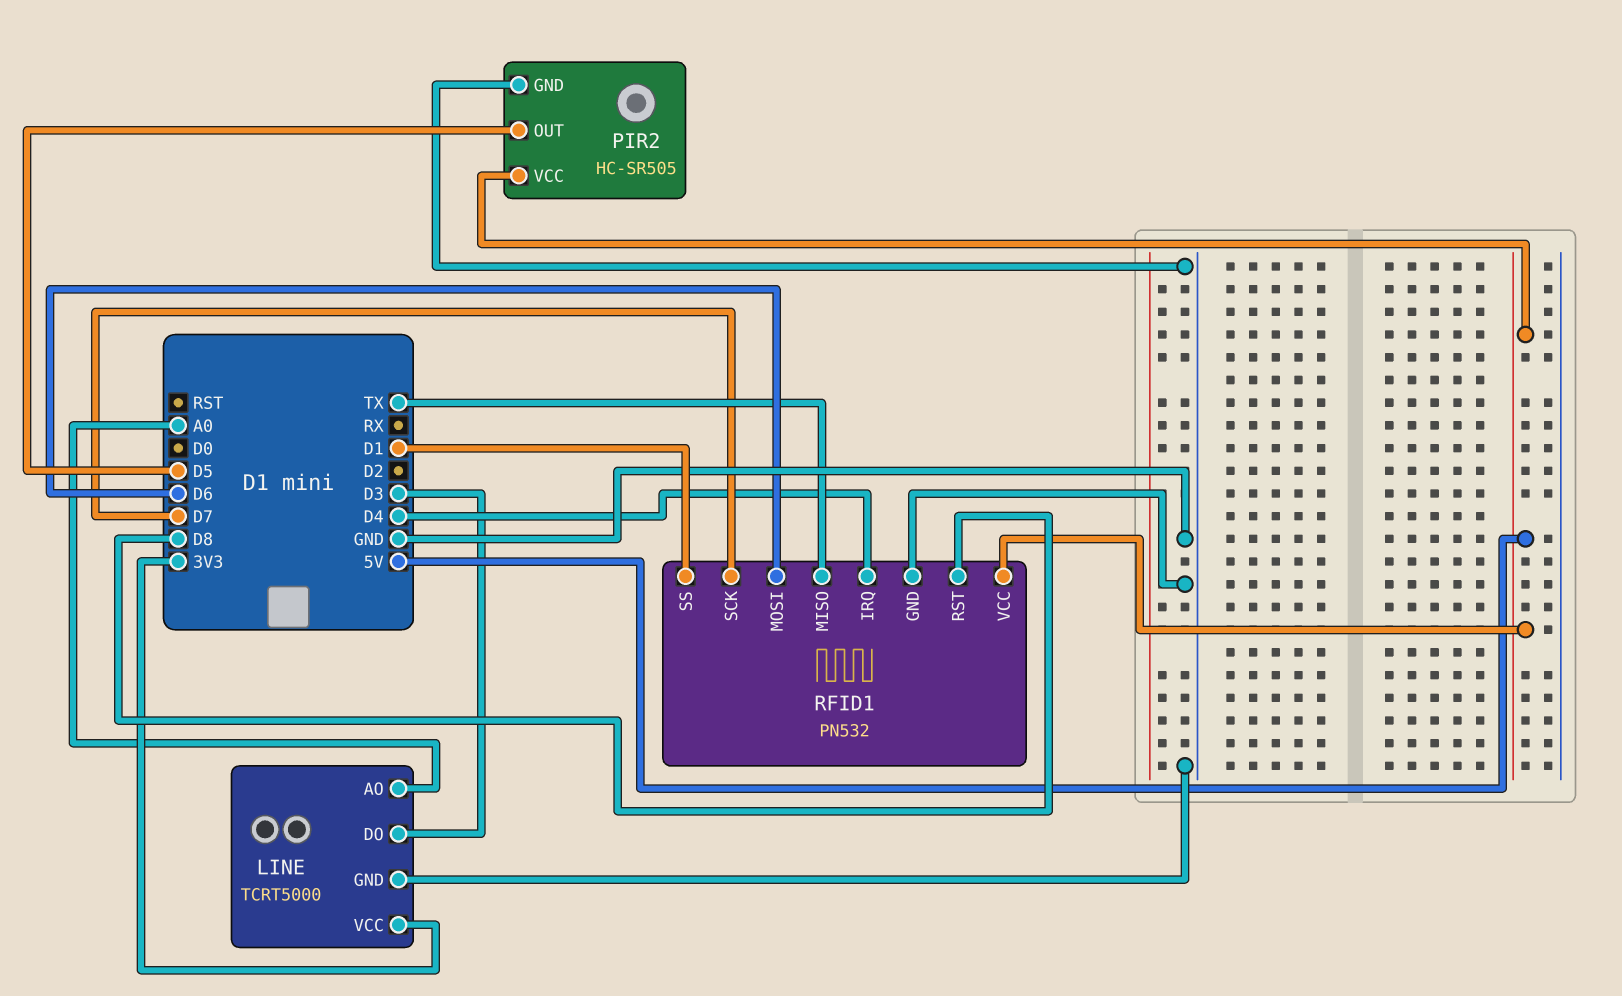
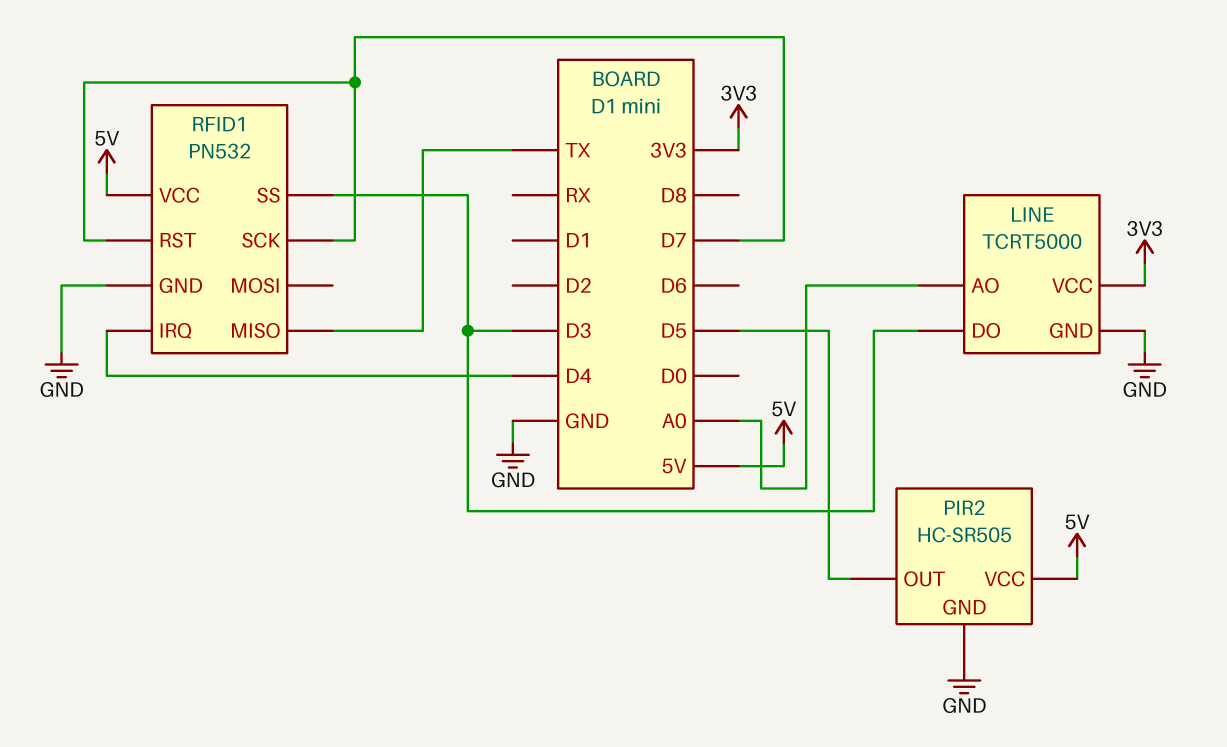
RFID1 pin MOSI: D6 -> none
RFID1 pin RST: D8 -> D7
RFID1 pin SS: D1 -> D3

